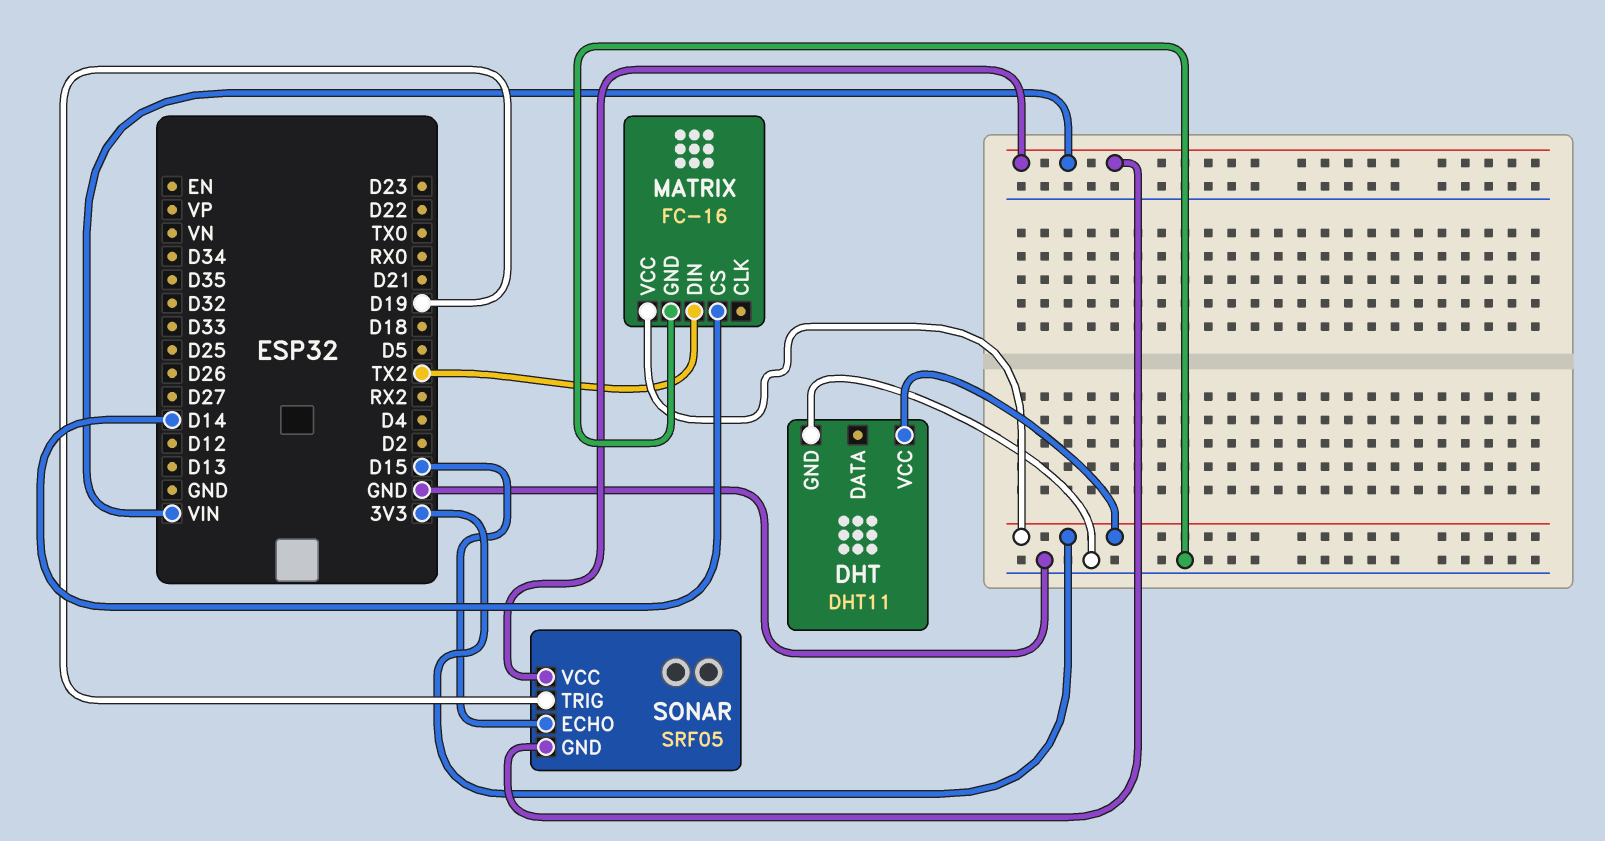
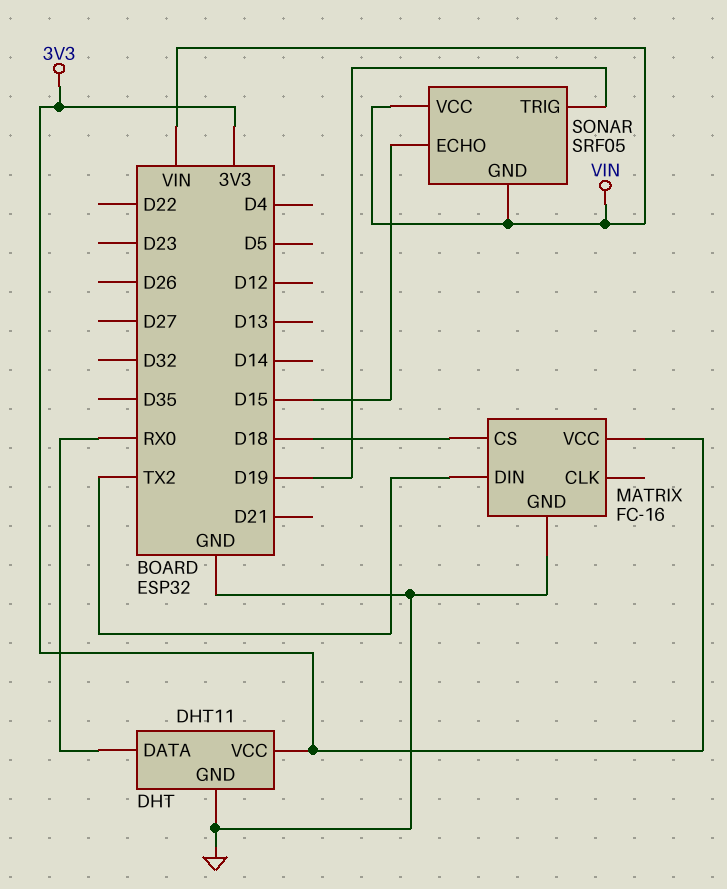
DHT pin DATA: none -> RX0
MATRIX pin CS: D14 -> D18

